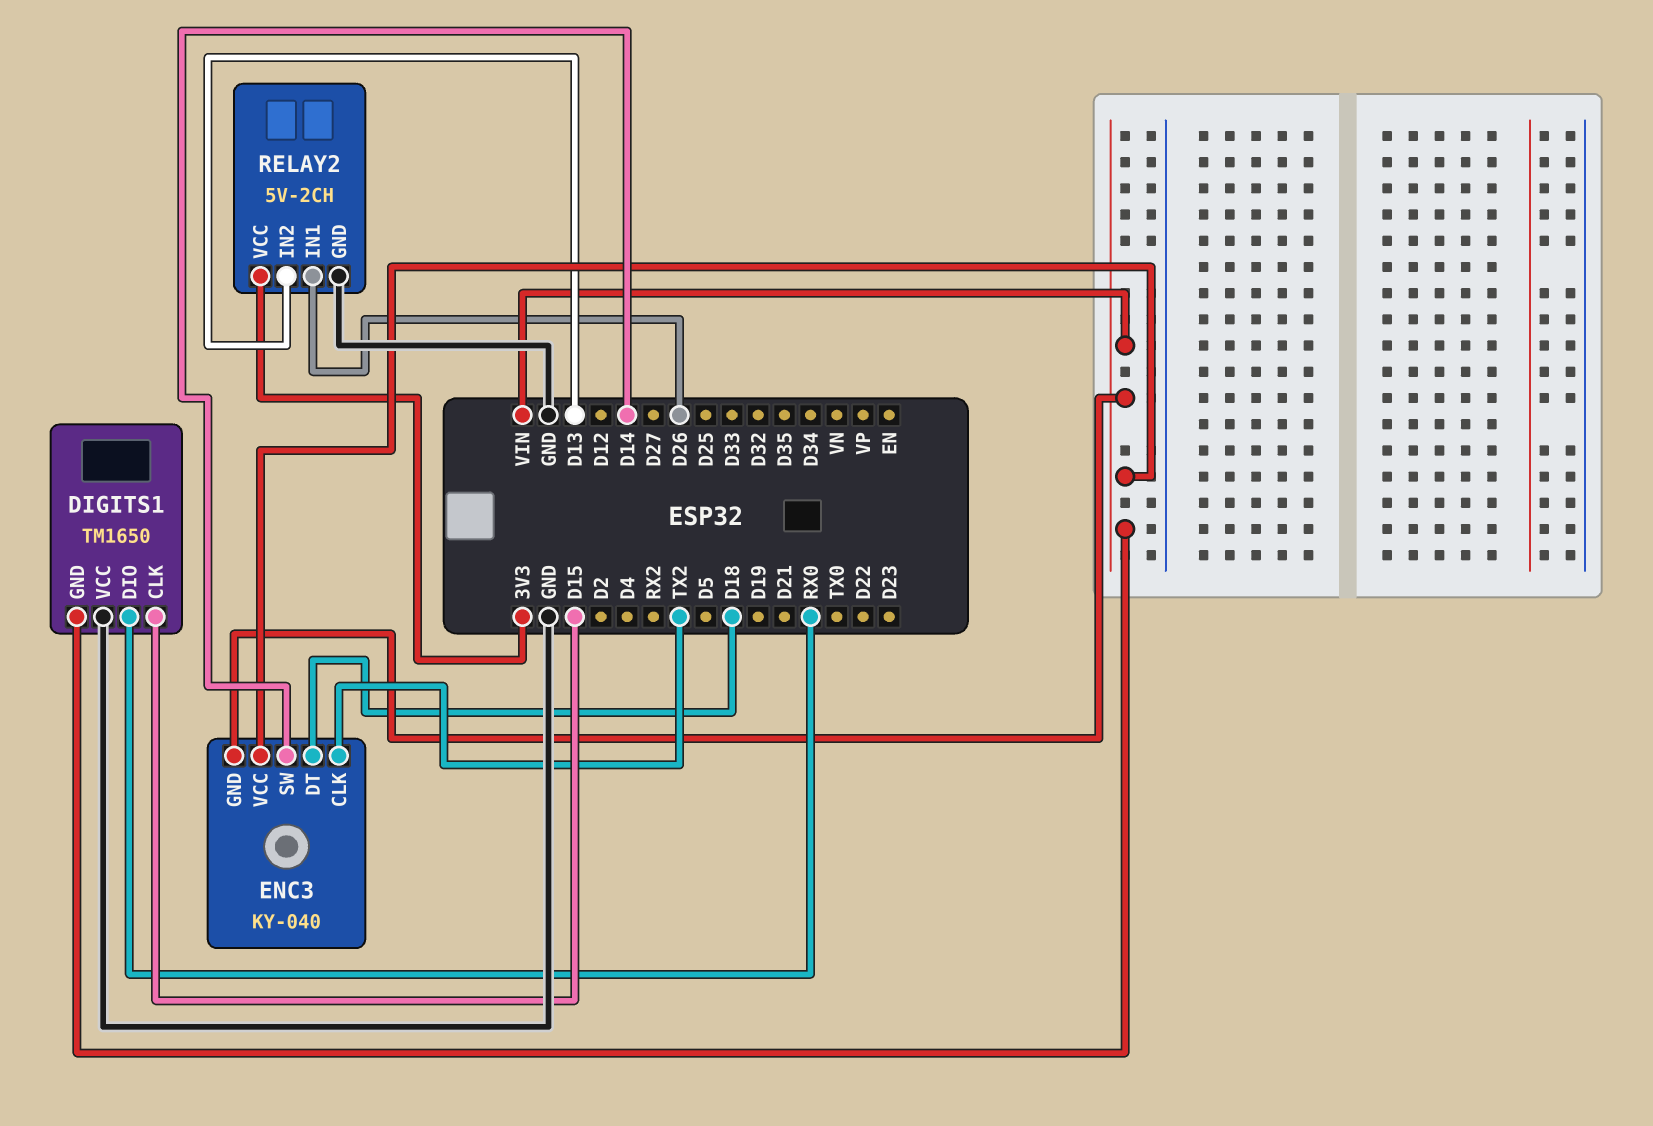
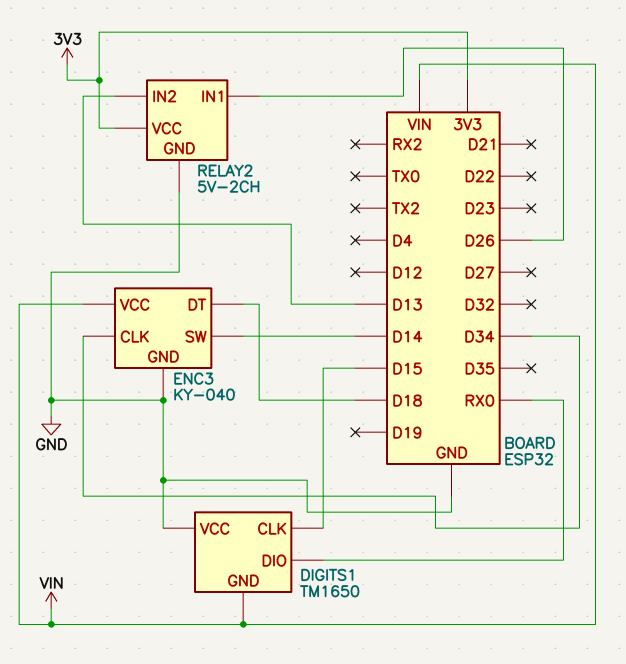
ENC3 pin CLK: TX2 -> D34
ENC3 pin GND: VIN -> GND

